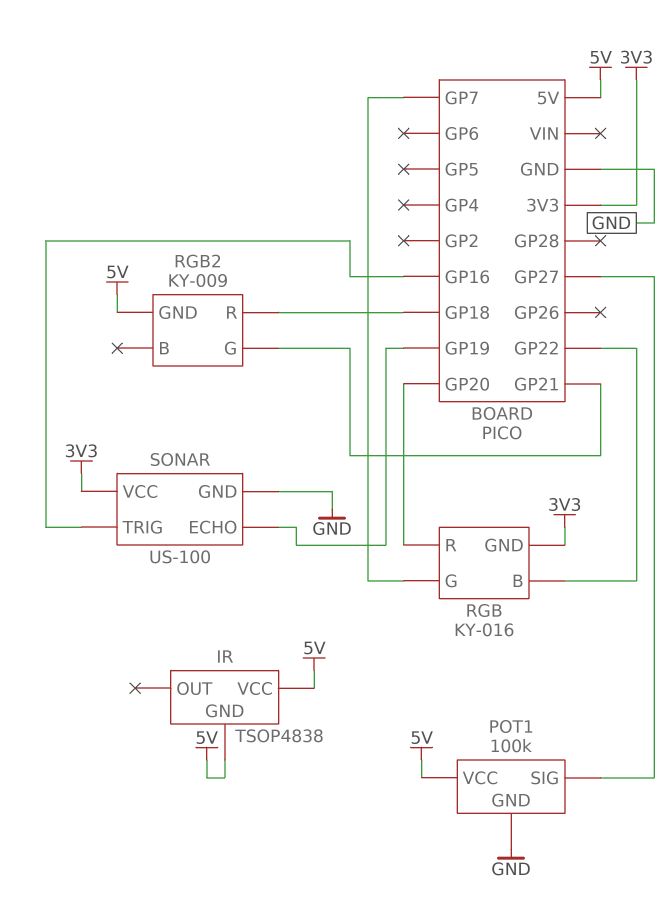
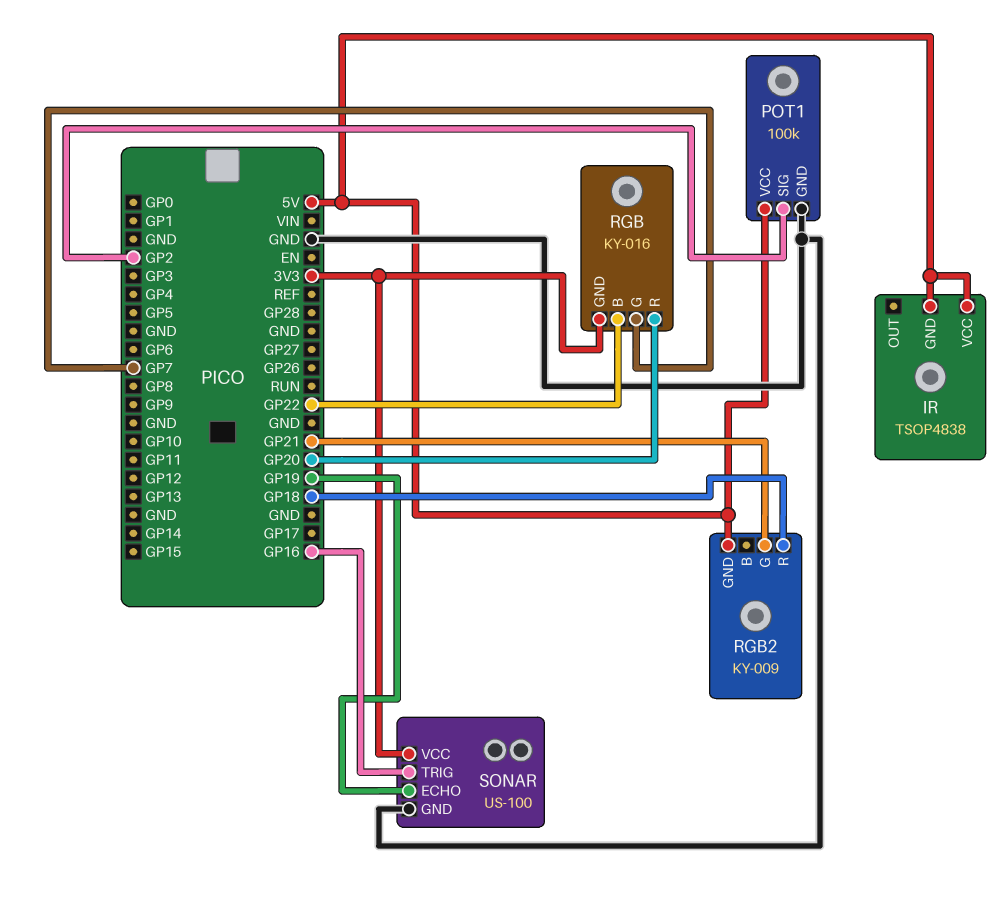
POT1 pin SIG: GP27 -> GP2

